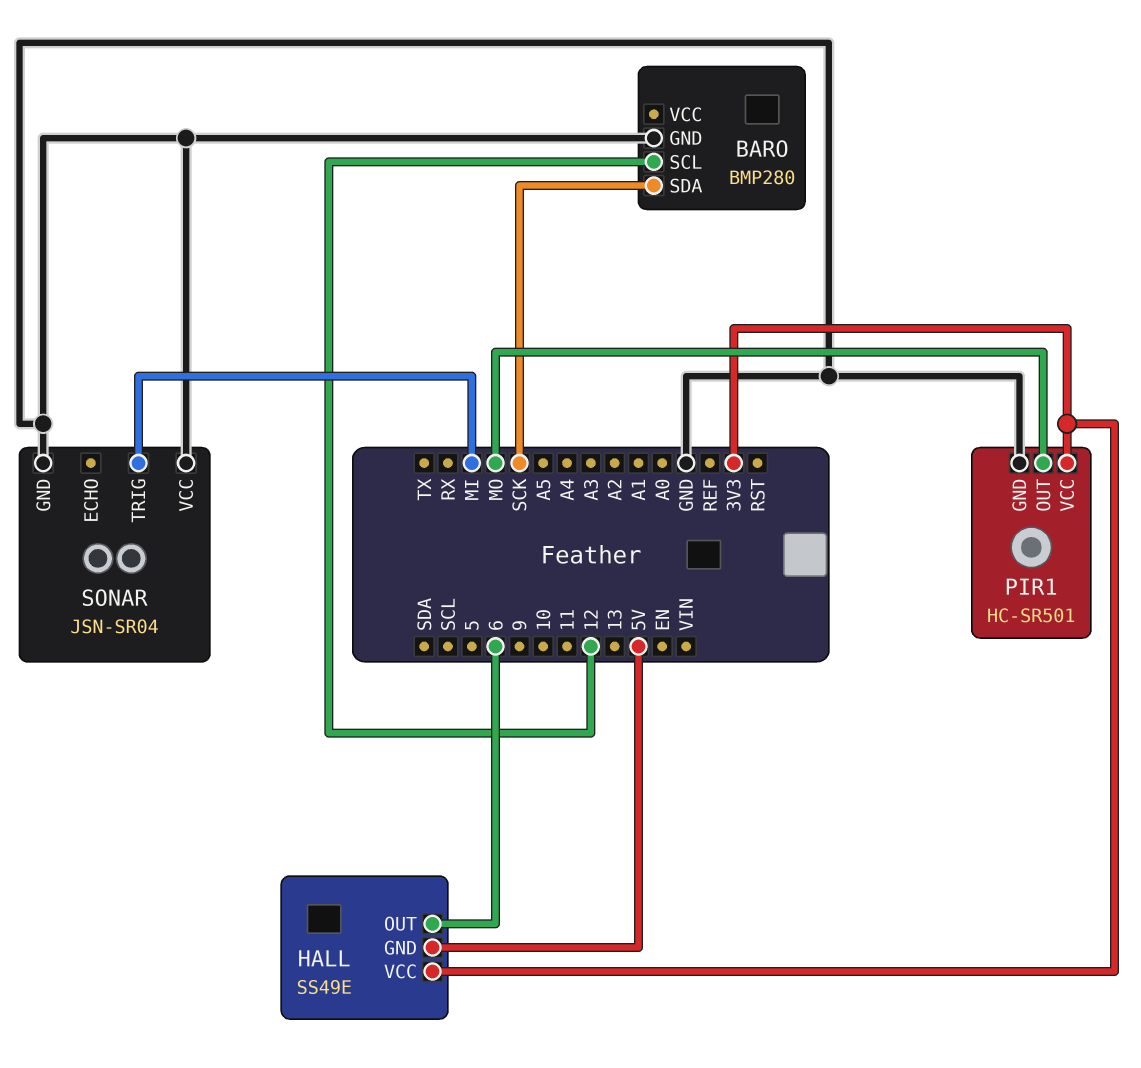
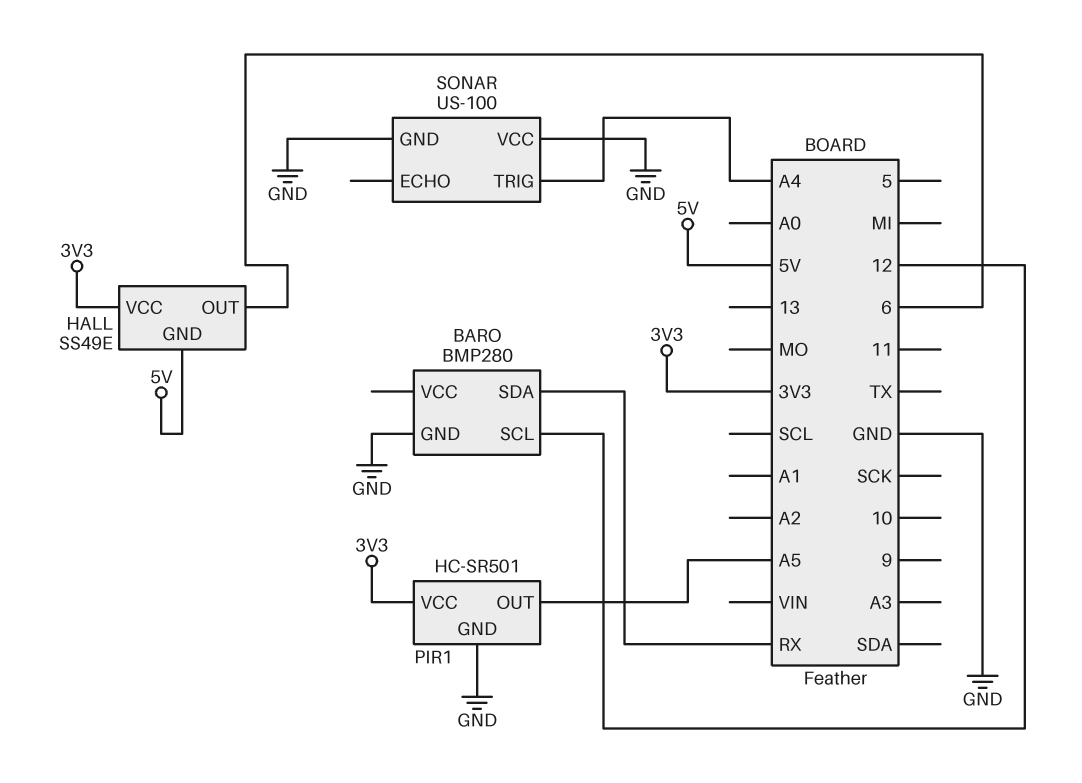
BARO pin SDA: SCK -> RX
PIR1 pin OUT: MO -> A5
SONAR: JSN-SR04 -> US-100
SONAR pin TRIG: MI -> A4

